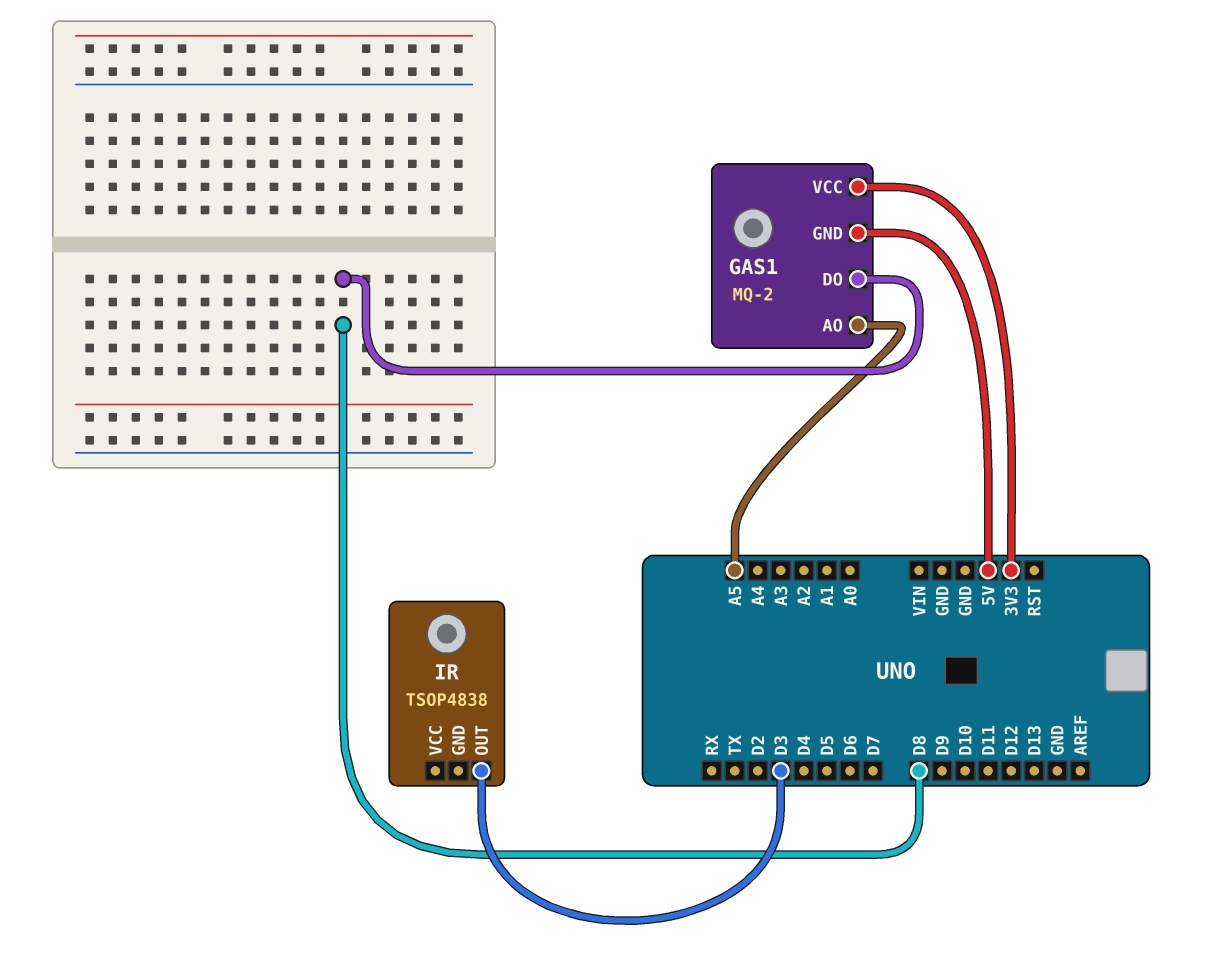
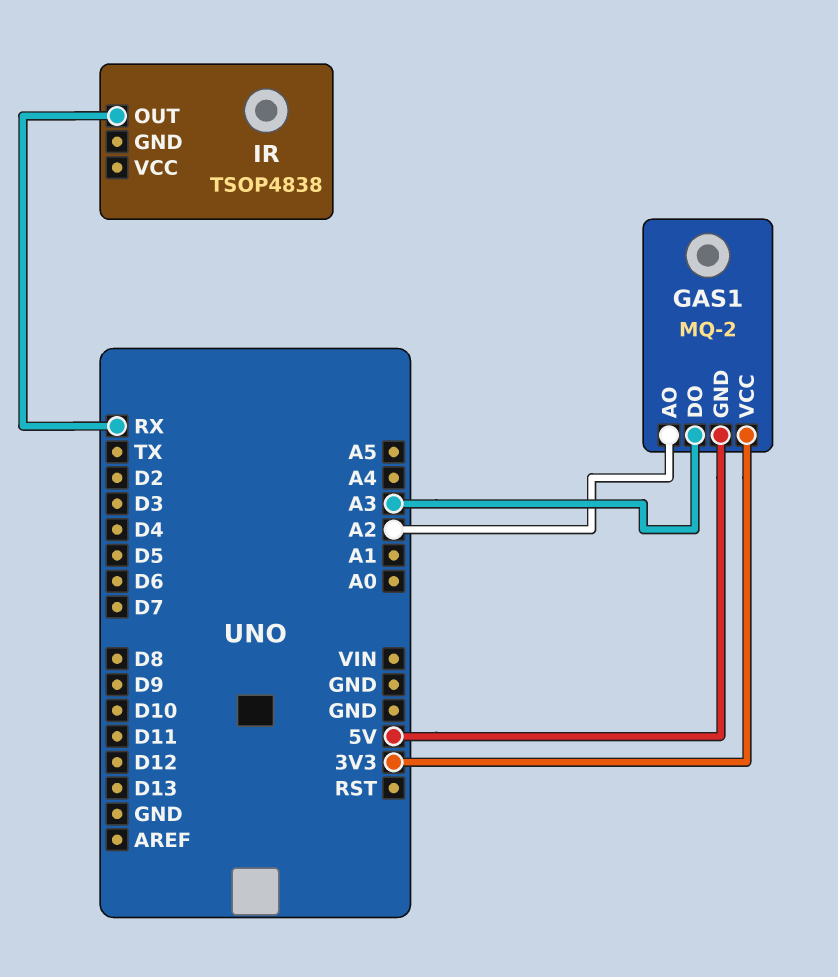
GAS1 pin AO: A5 -> A2
GAS1 pin DO: D8 -> A3
IR pin OUT: D3 -> RX

